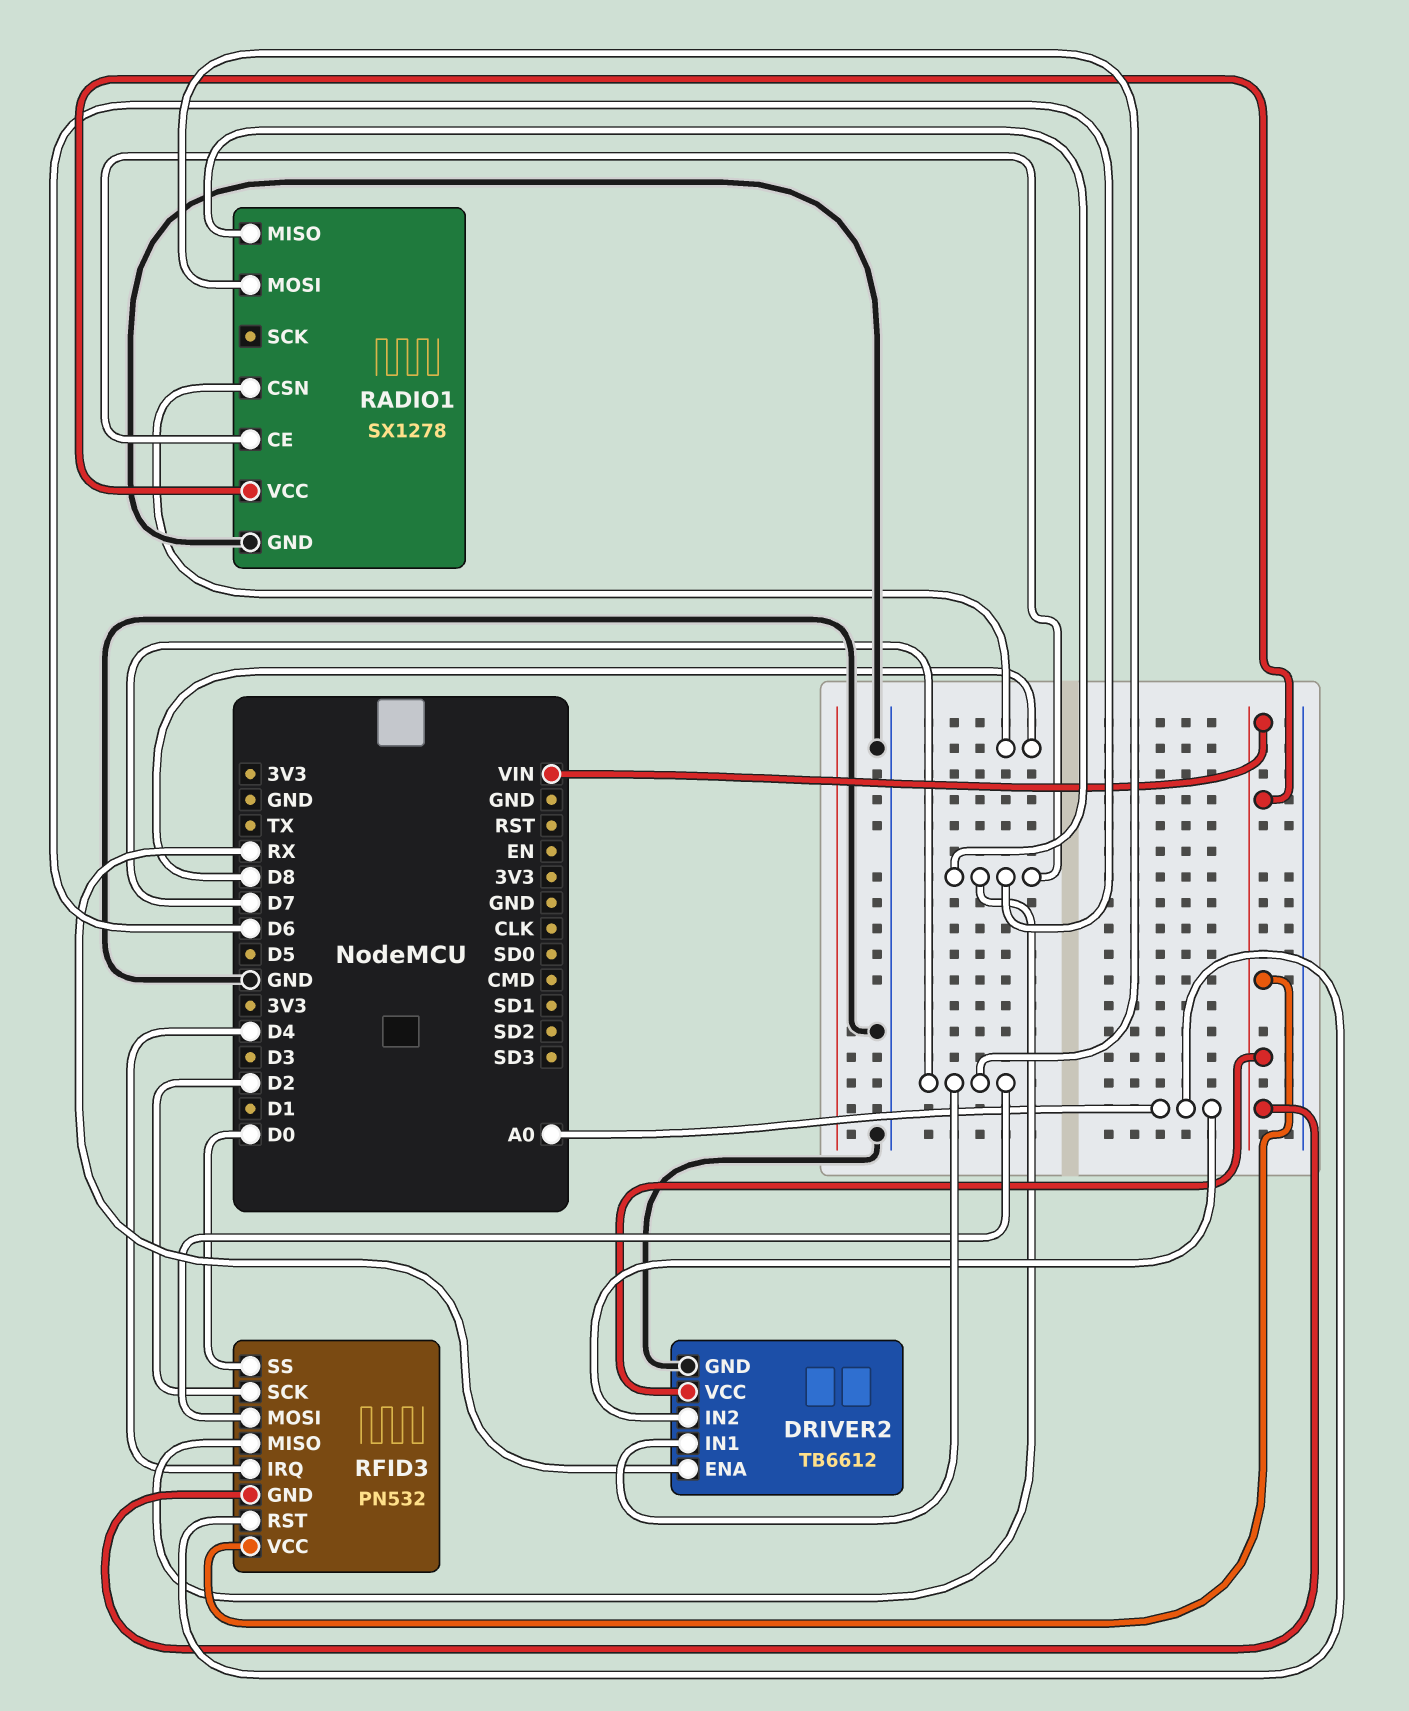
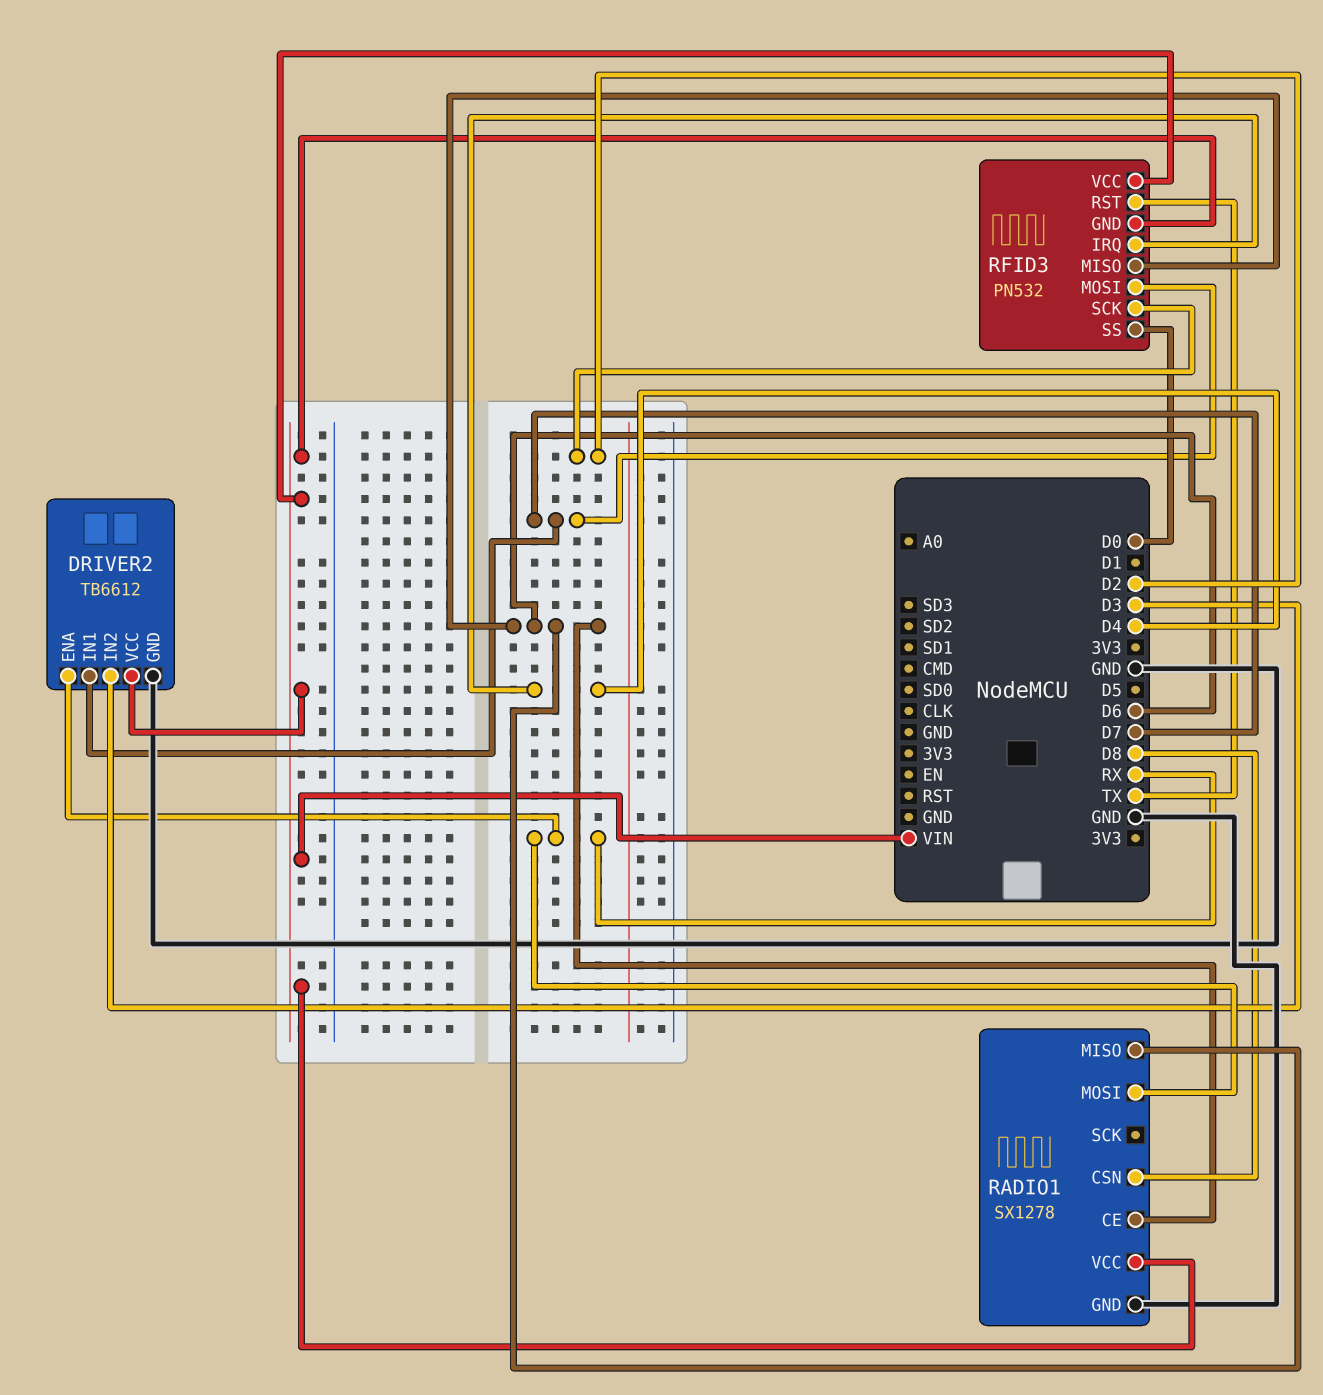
DRIVER2 pin IN2: A0 -> D3
RADIO1 pin MOSI: D7 -> RX
RFID3 pin RST: A0 -> TX

